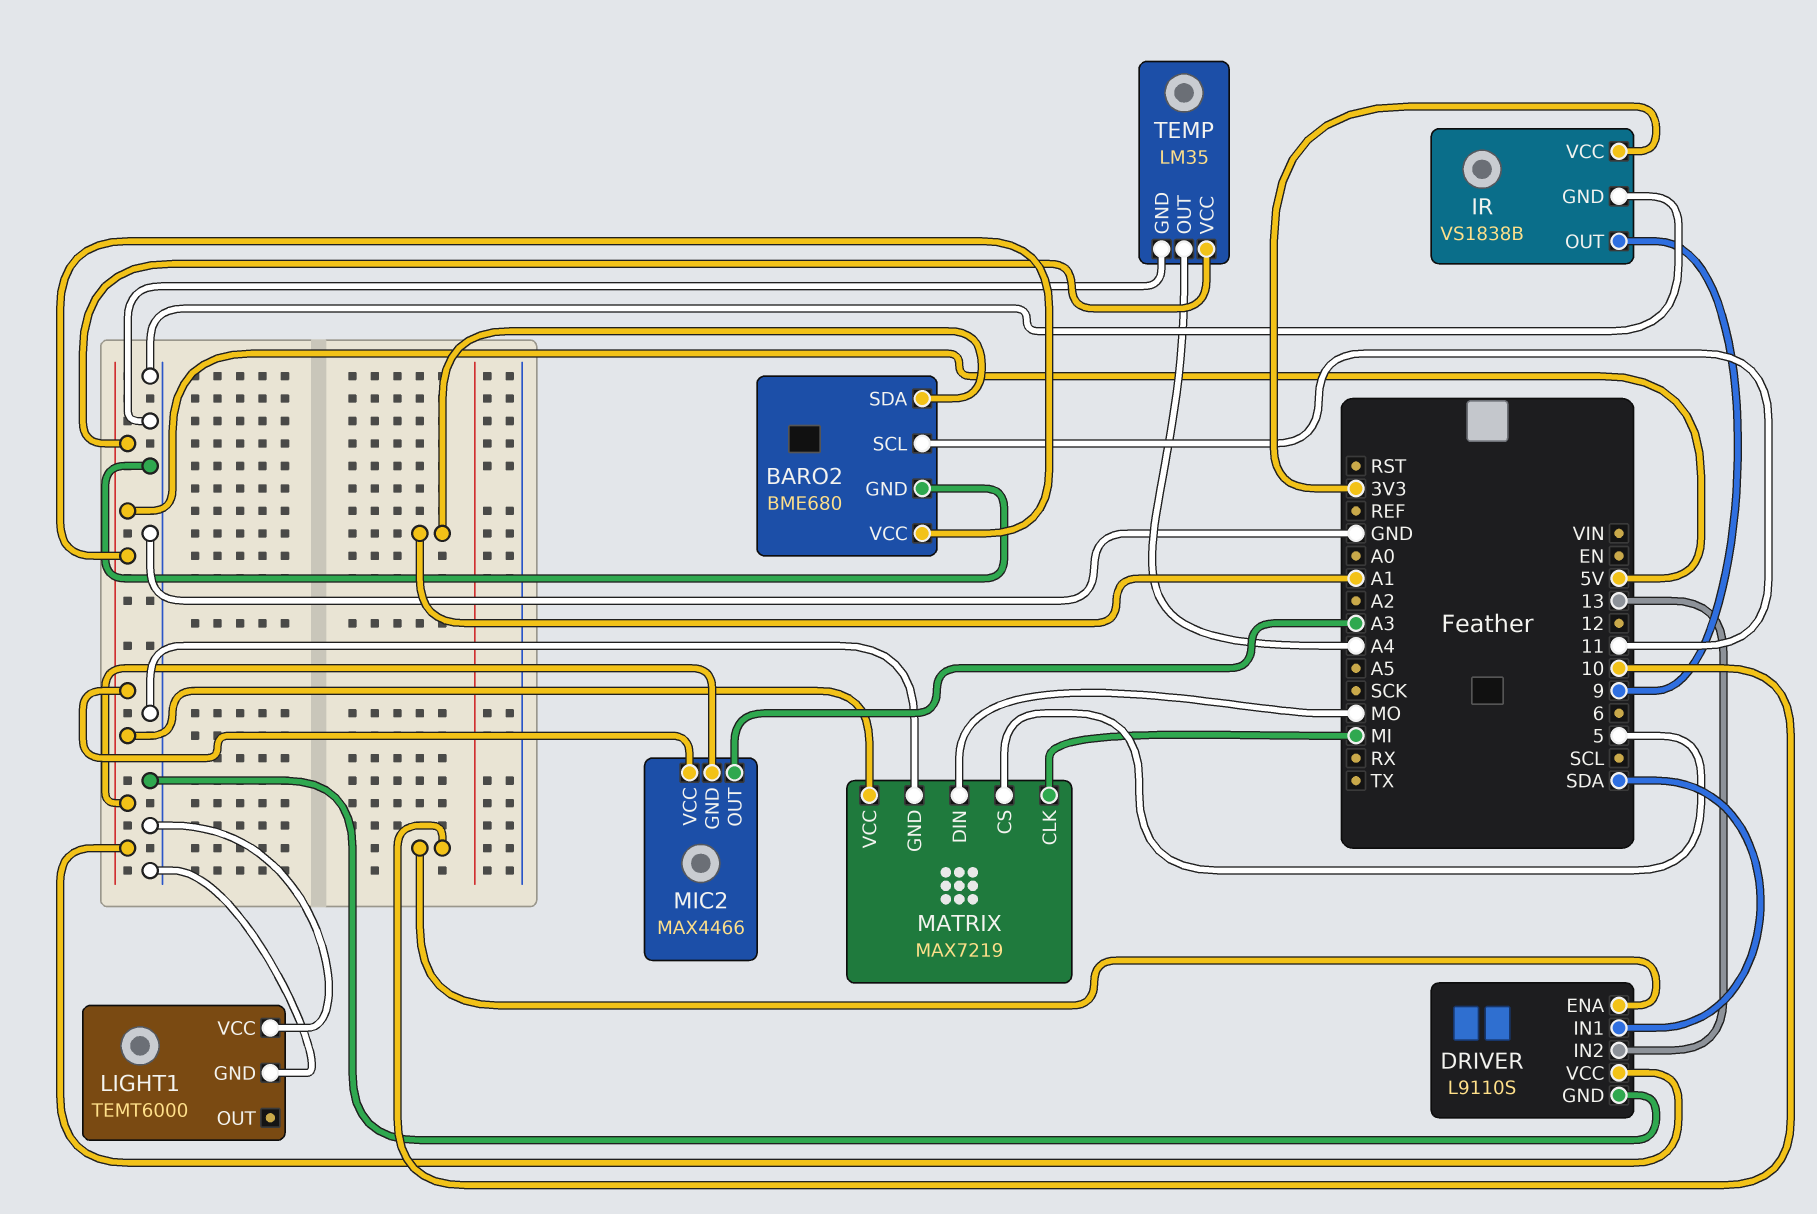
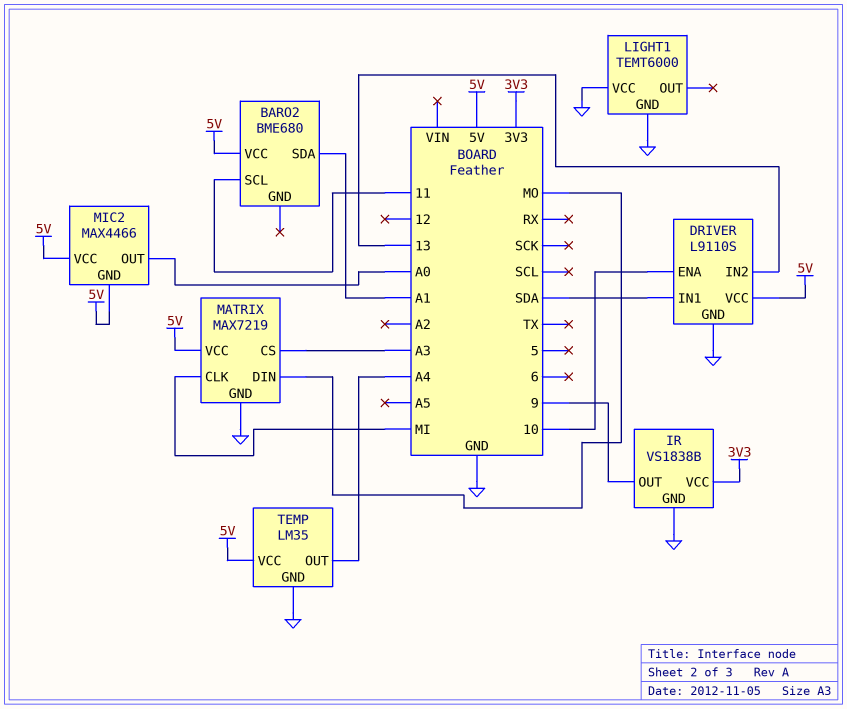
BARO2 pin GND: GND -> none
MATRIX pin CS: 5 -> A3
MIC2 pin OUT: A3 -> A0

